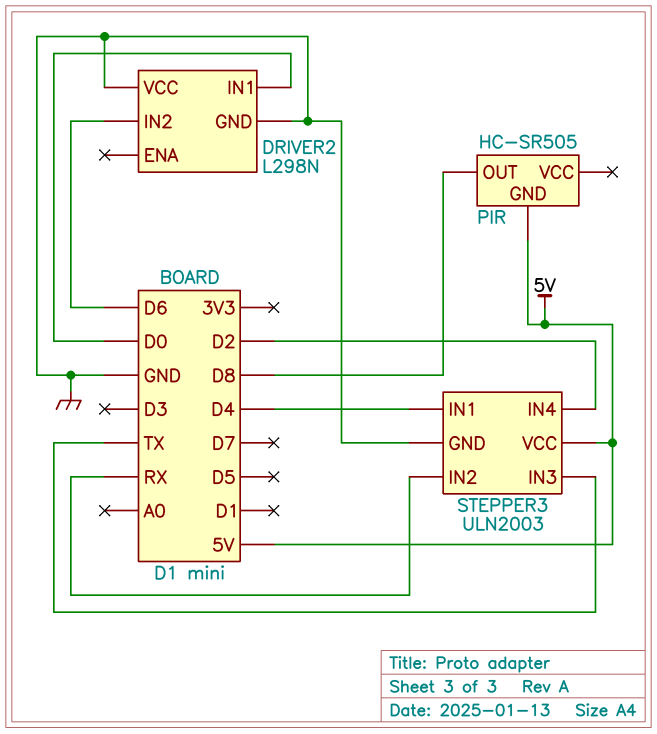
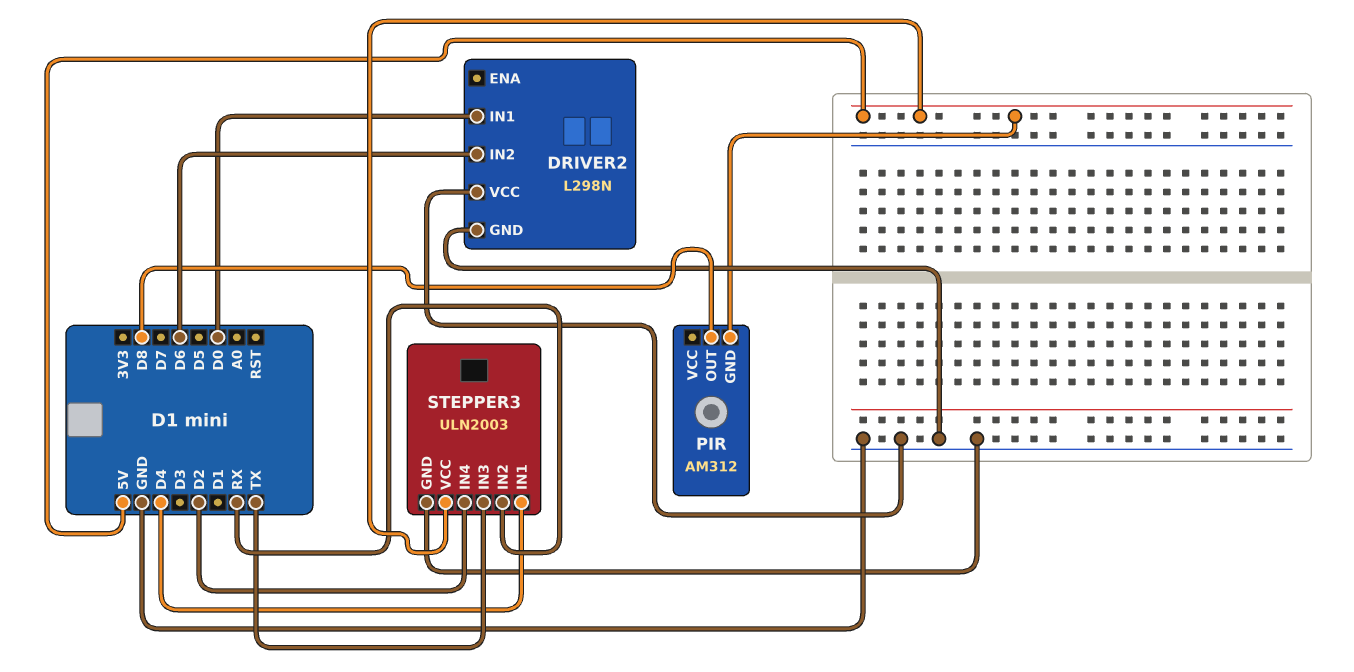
PIR: HC-SR505 -> AM312

